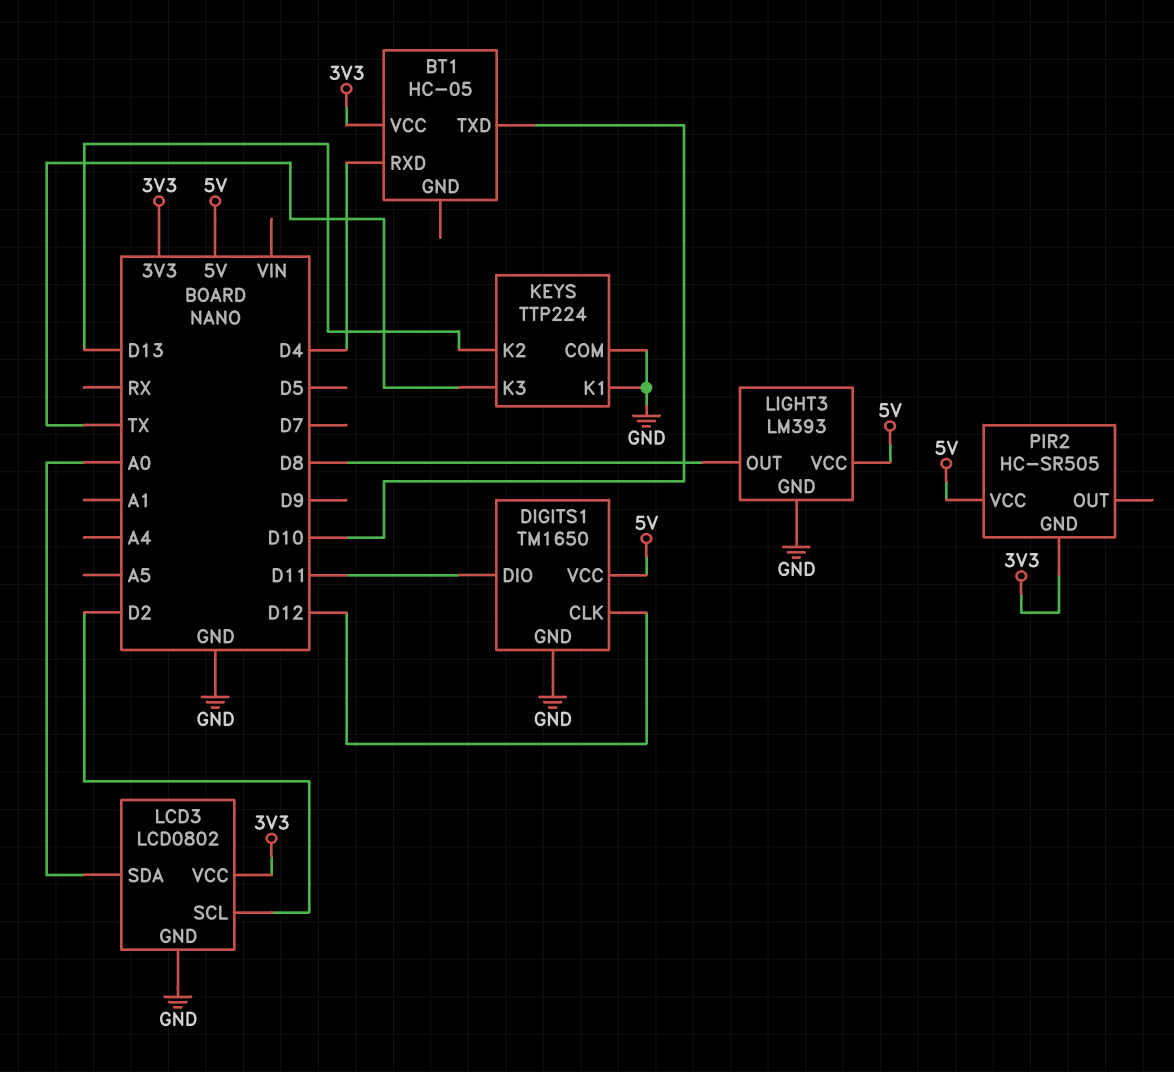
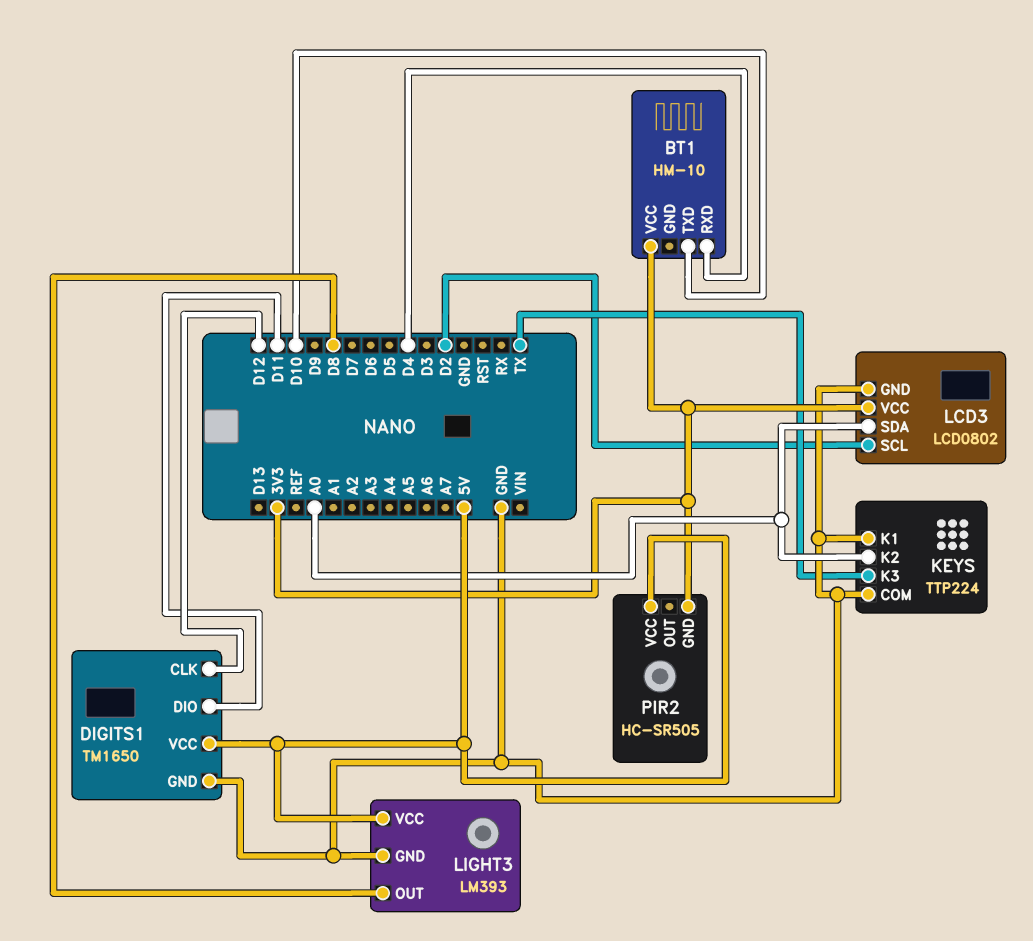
BT1: HC-05 -> HM-10
KEYS pin K2: D13 -> A0

